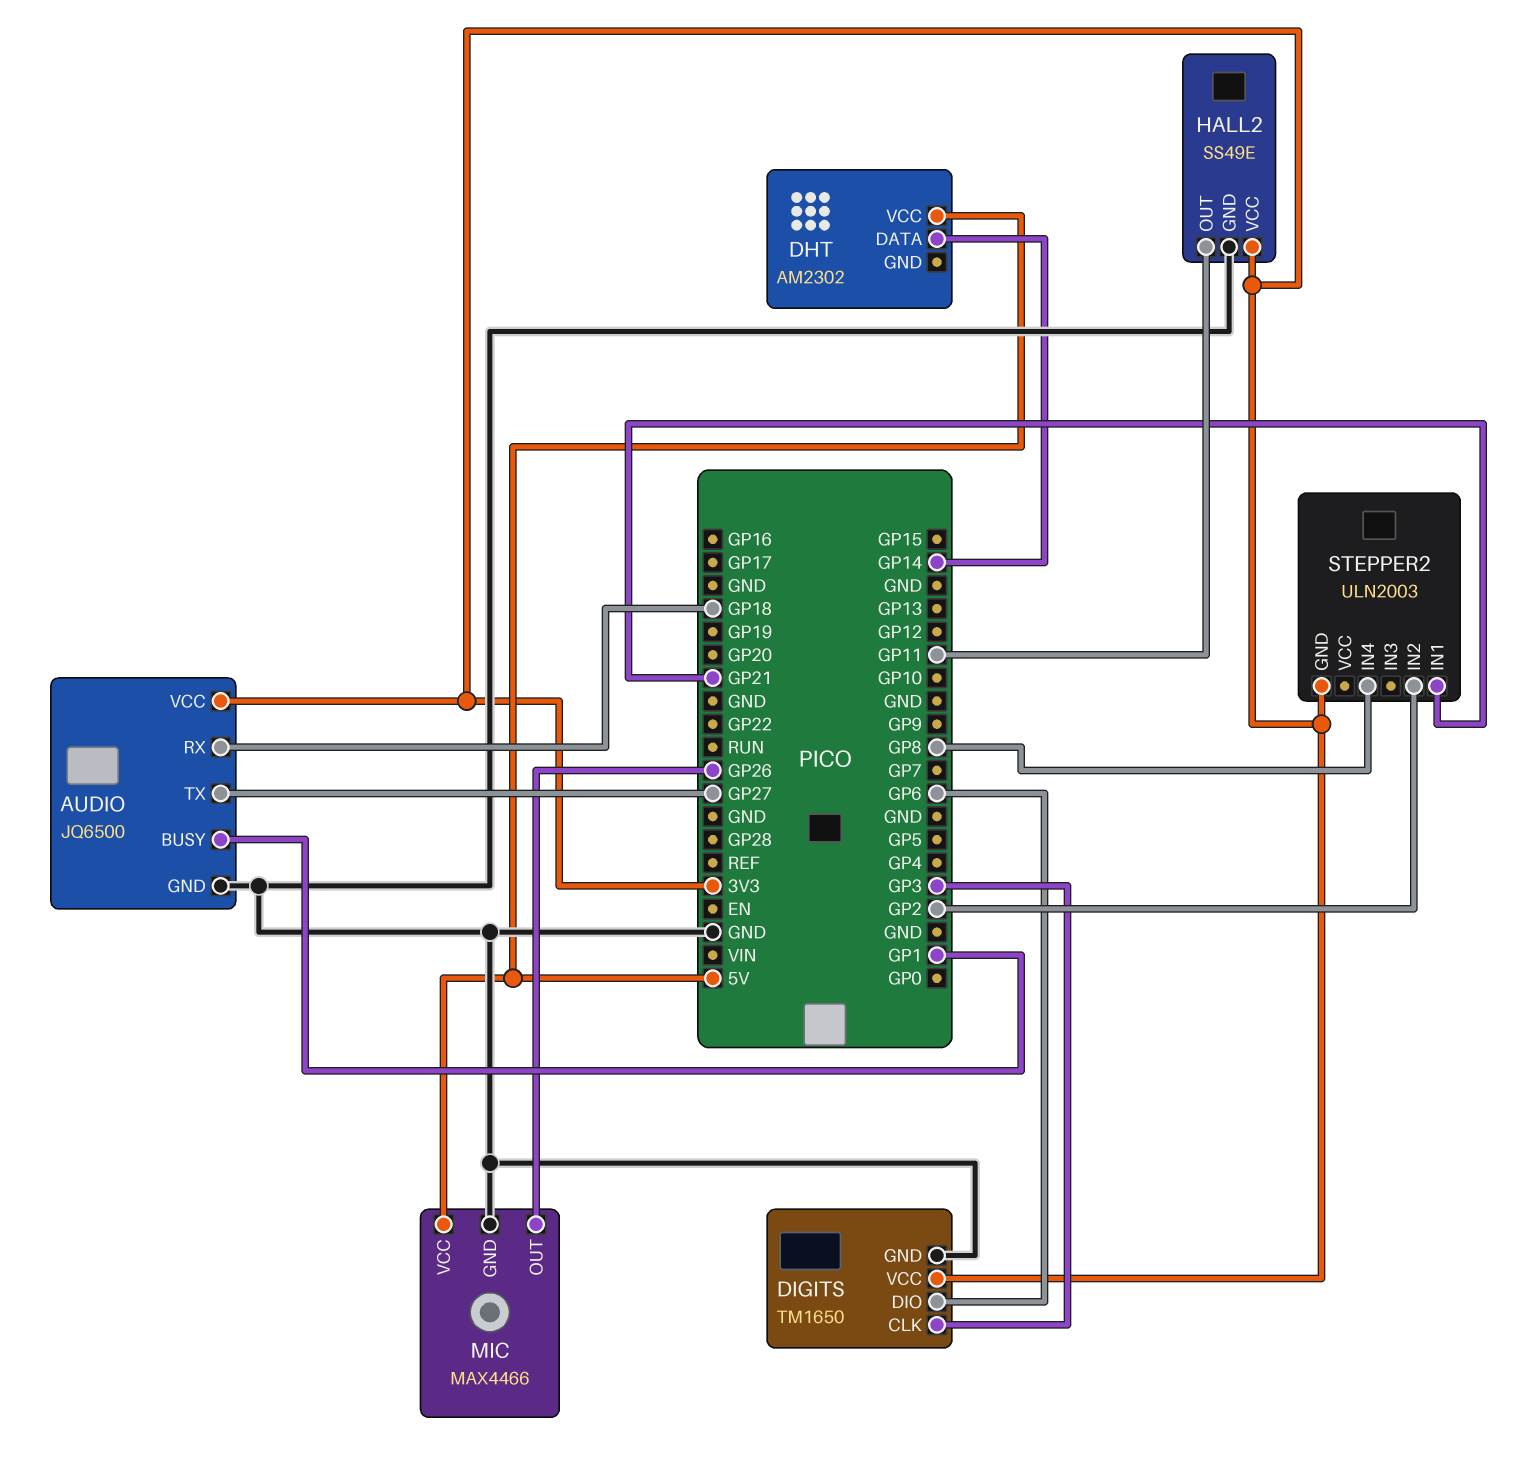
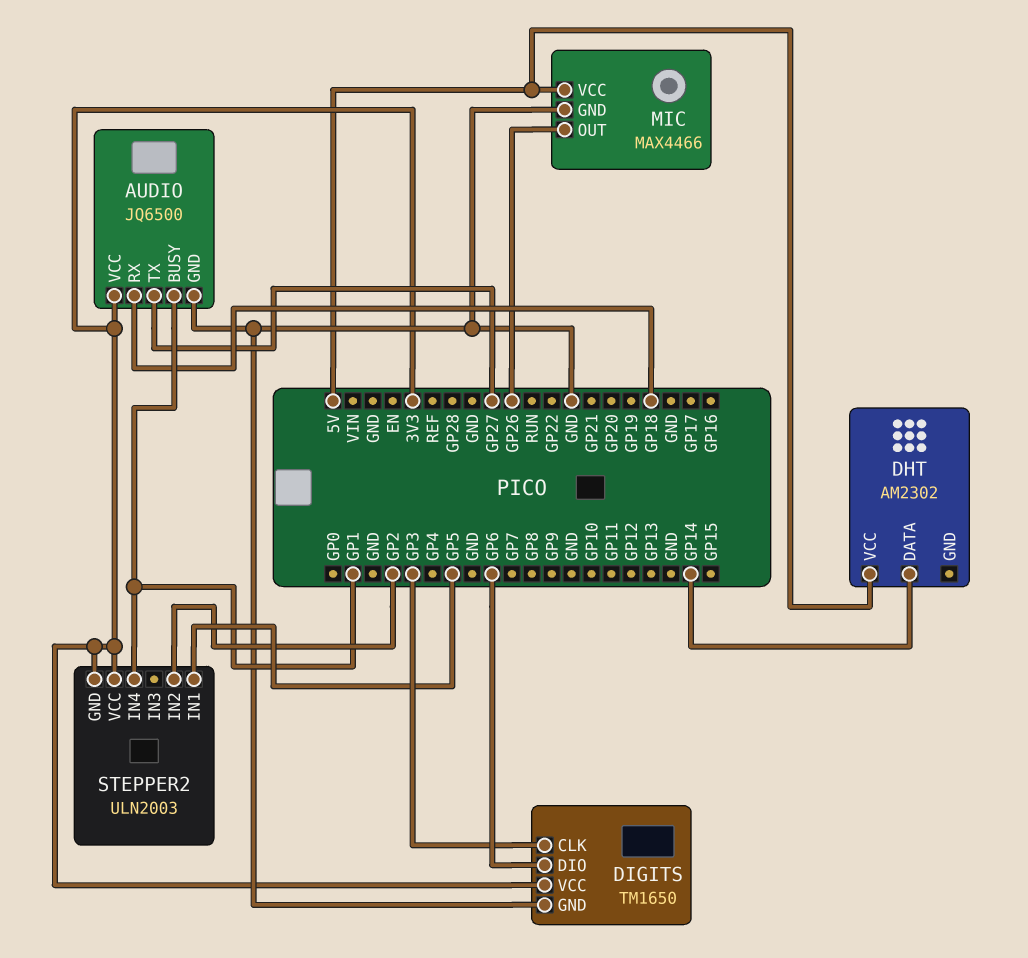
HALL2: SS49E -> none
HALL2 pin GND: GND -> none
HALL2 pin OUT: GP11 -> none
HALL2 pin VCC: 3V3 -> none
STEPPER2 pin IN1: GP21 -> GP5
STEPPER2 pin IN4: GP8 -> GP1
STEPPER2 pin VCC: none -> 3V3

